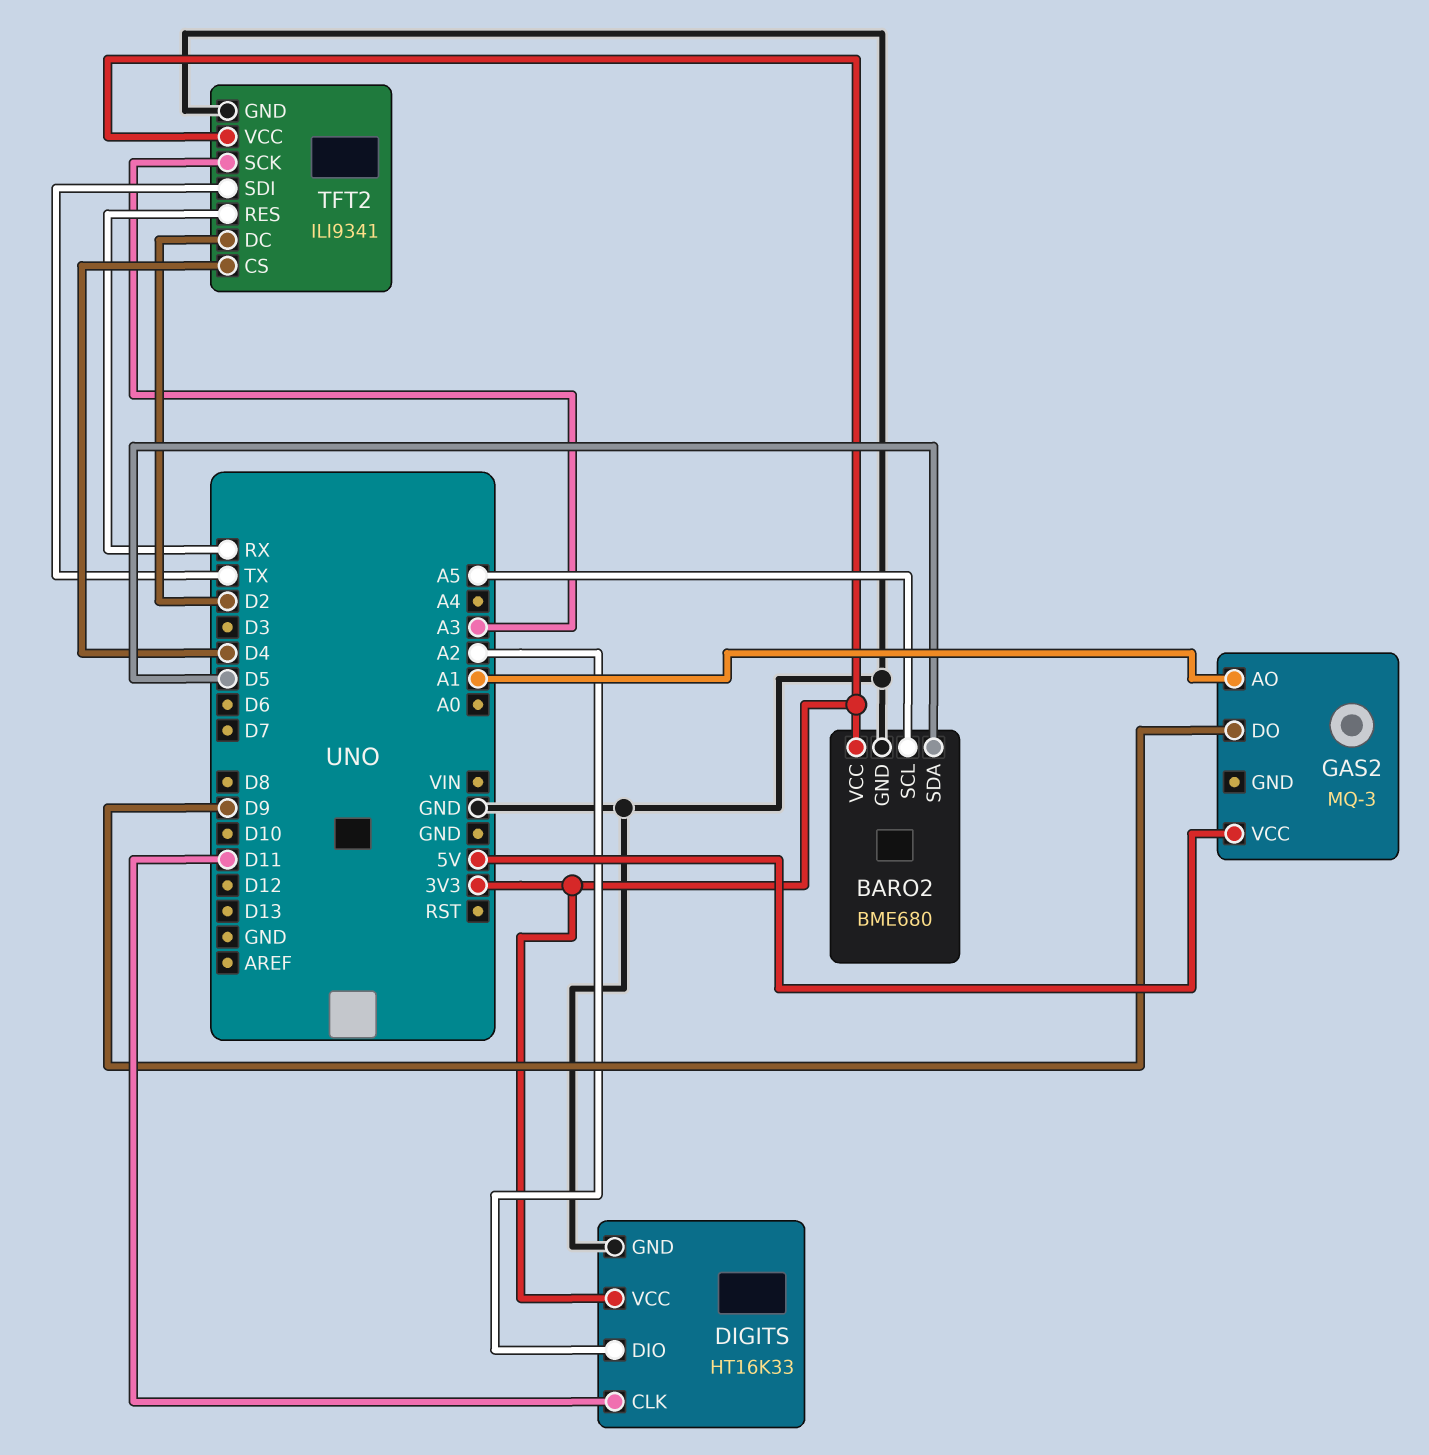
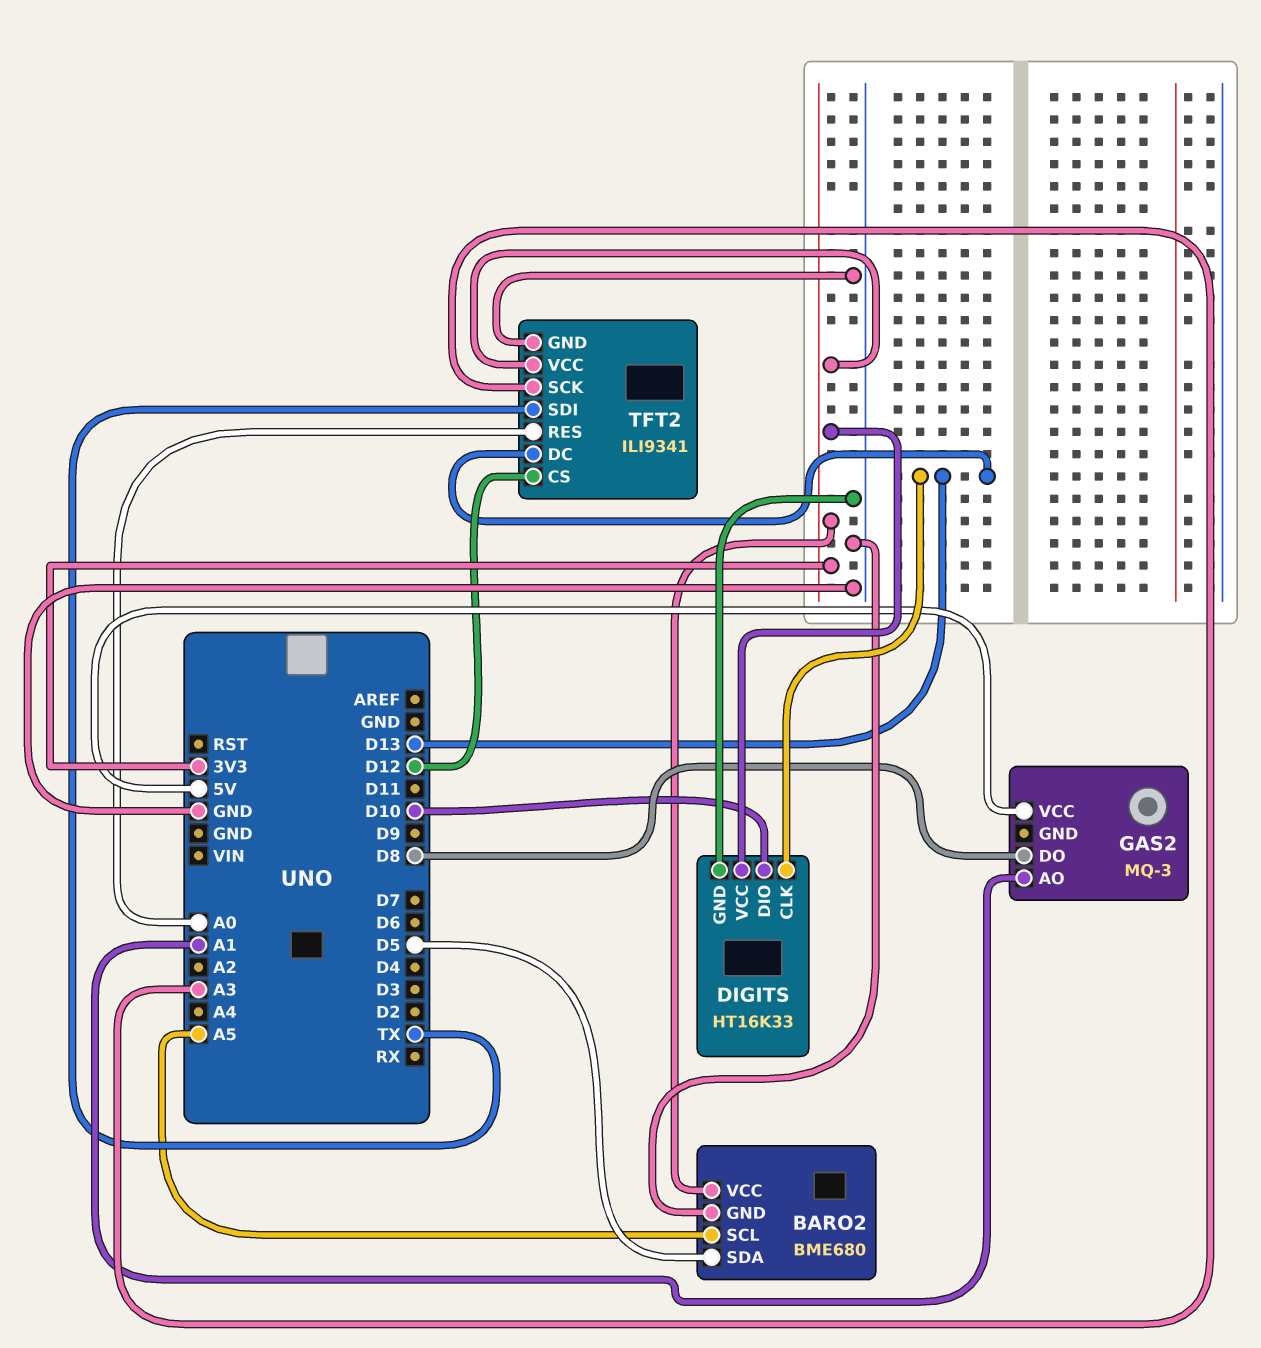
DIGITS pin CLK: D11 -> D13
DIGITS pin DIO: A2 -> D10
GAS2 pin DO: D9 -> D8
TFT2 pin CS: D4 -> D12
TFT2 pin DC: D2 -> D13
TFT2 pin RES: RX -> A0

